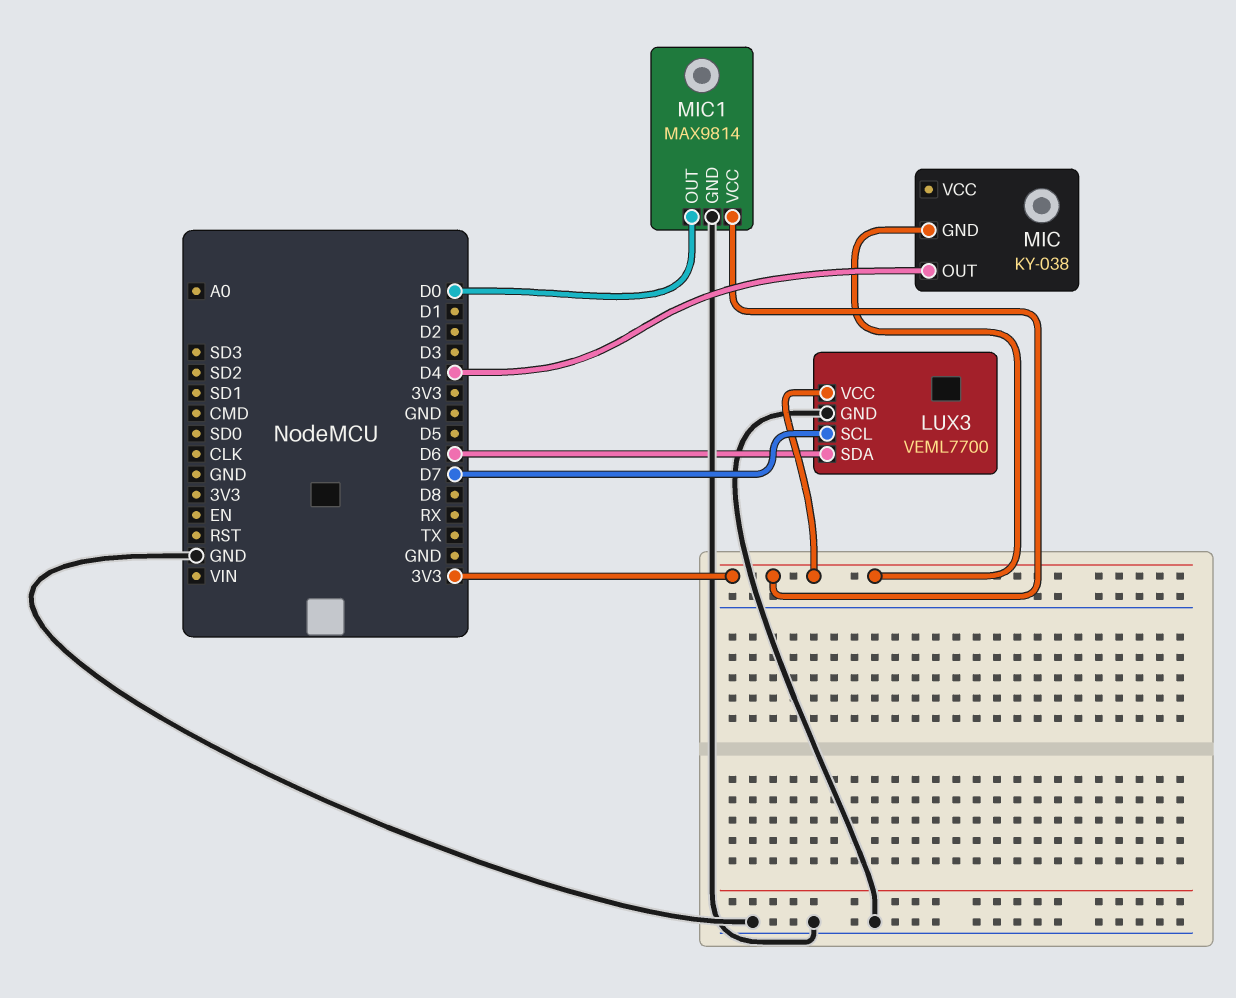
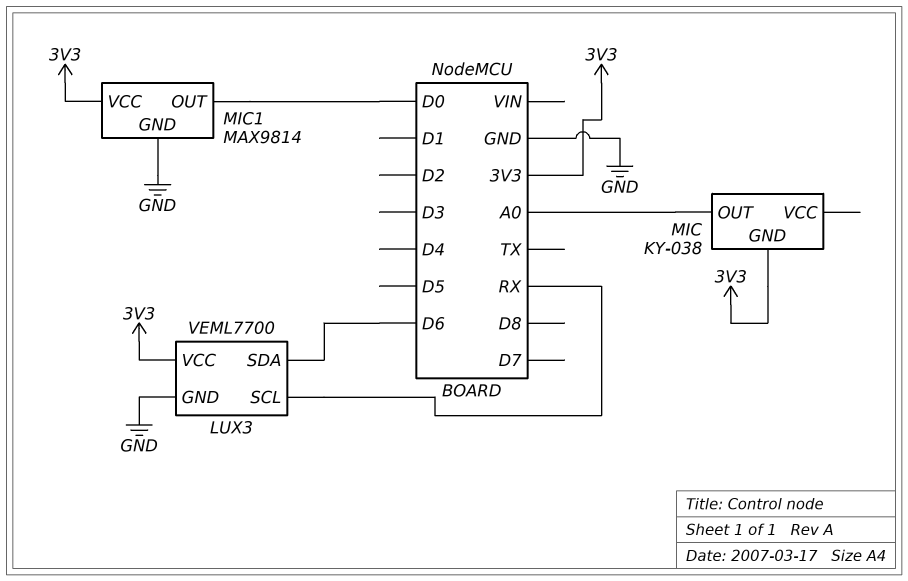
LUX3 pin SCL: D7 -> RX
MIC pin OUT: D4 -> A0

